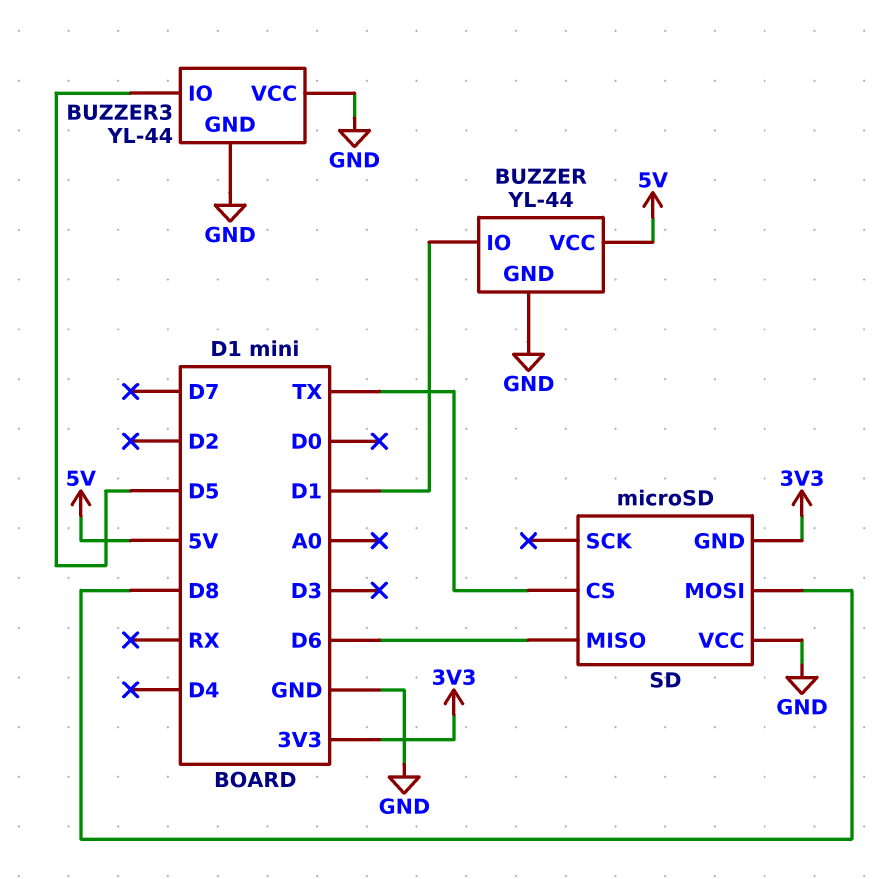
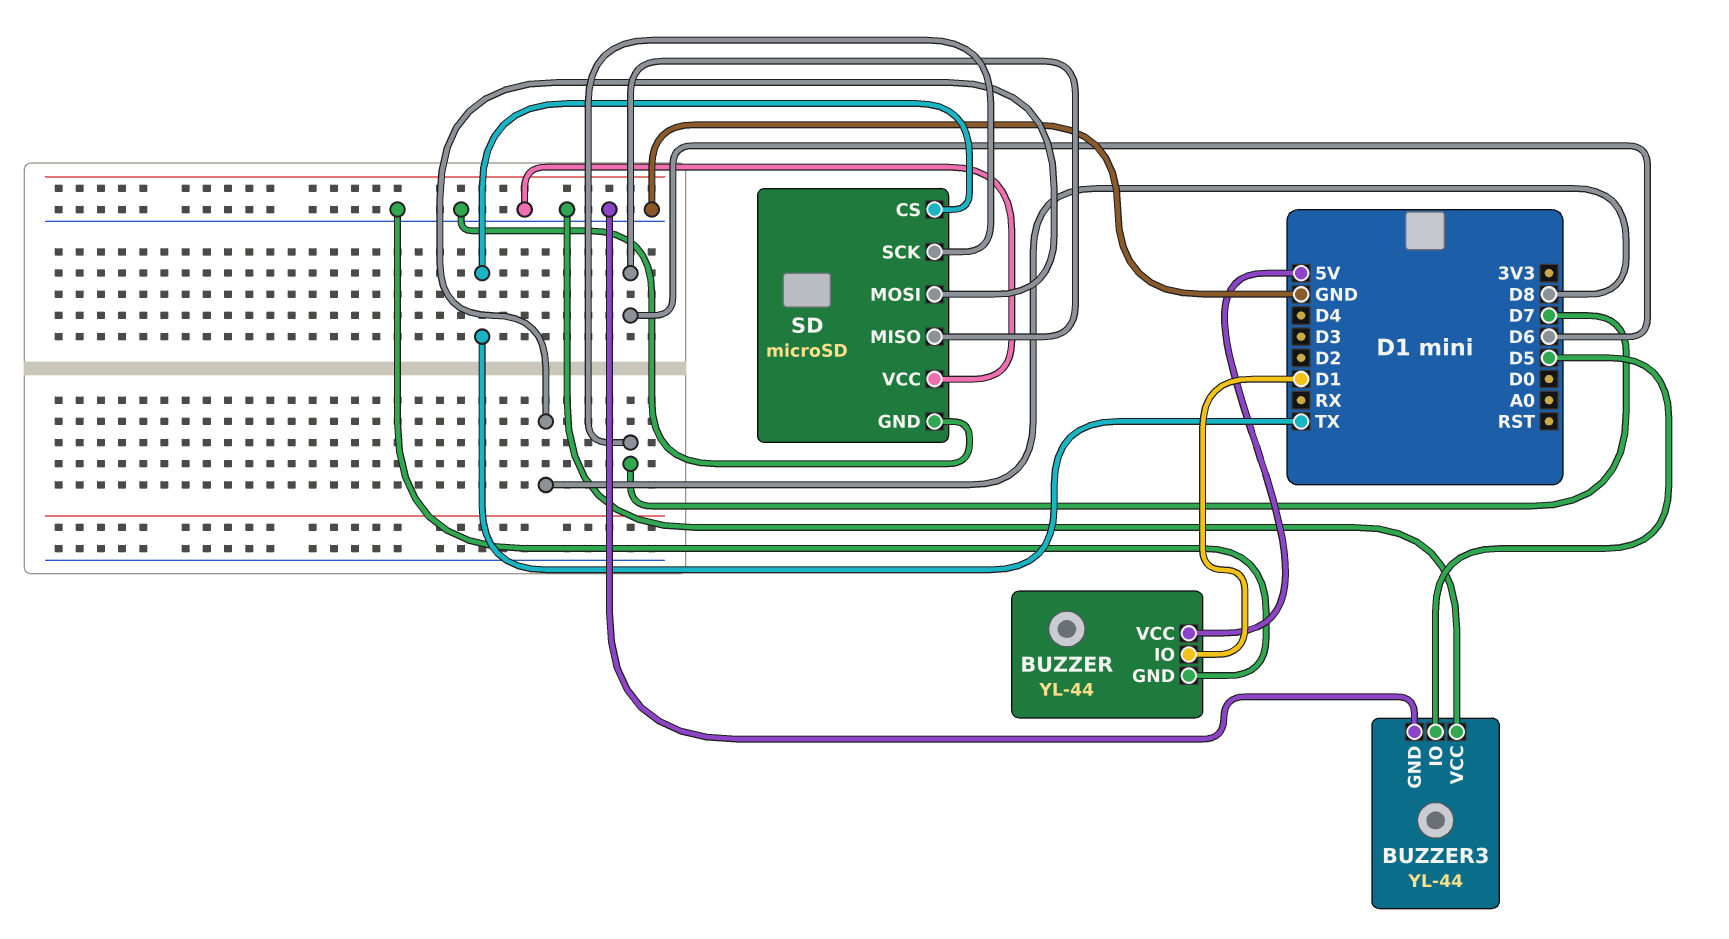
SD pin GND: 3V3 -> GND
SD pin SCK: none -> D7

